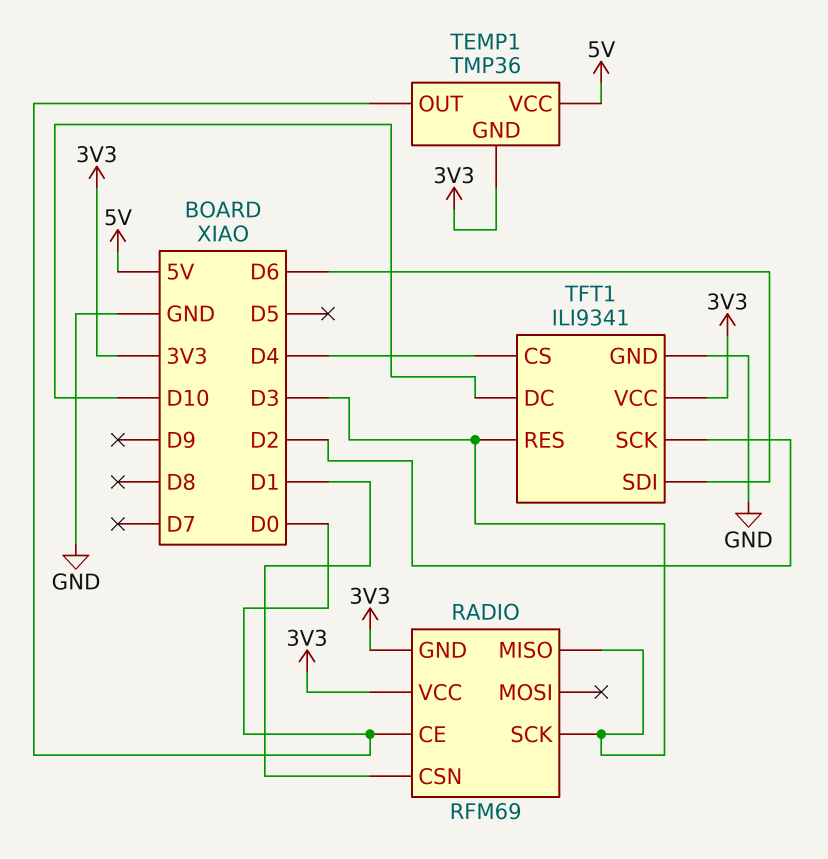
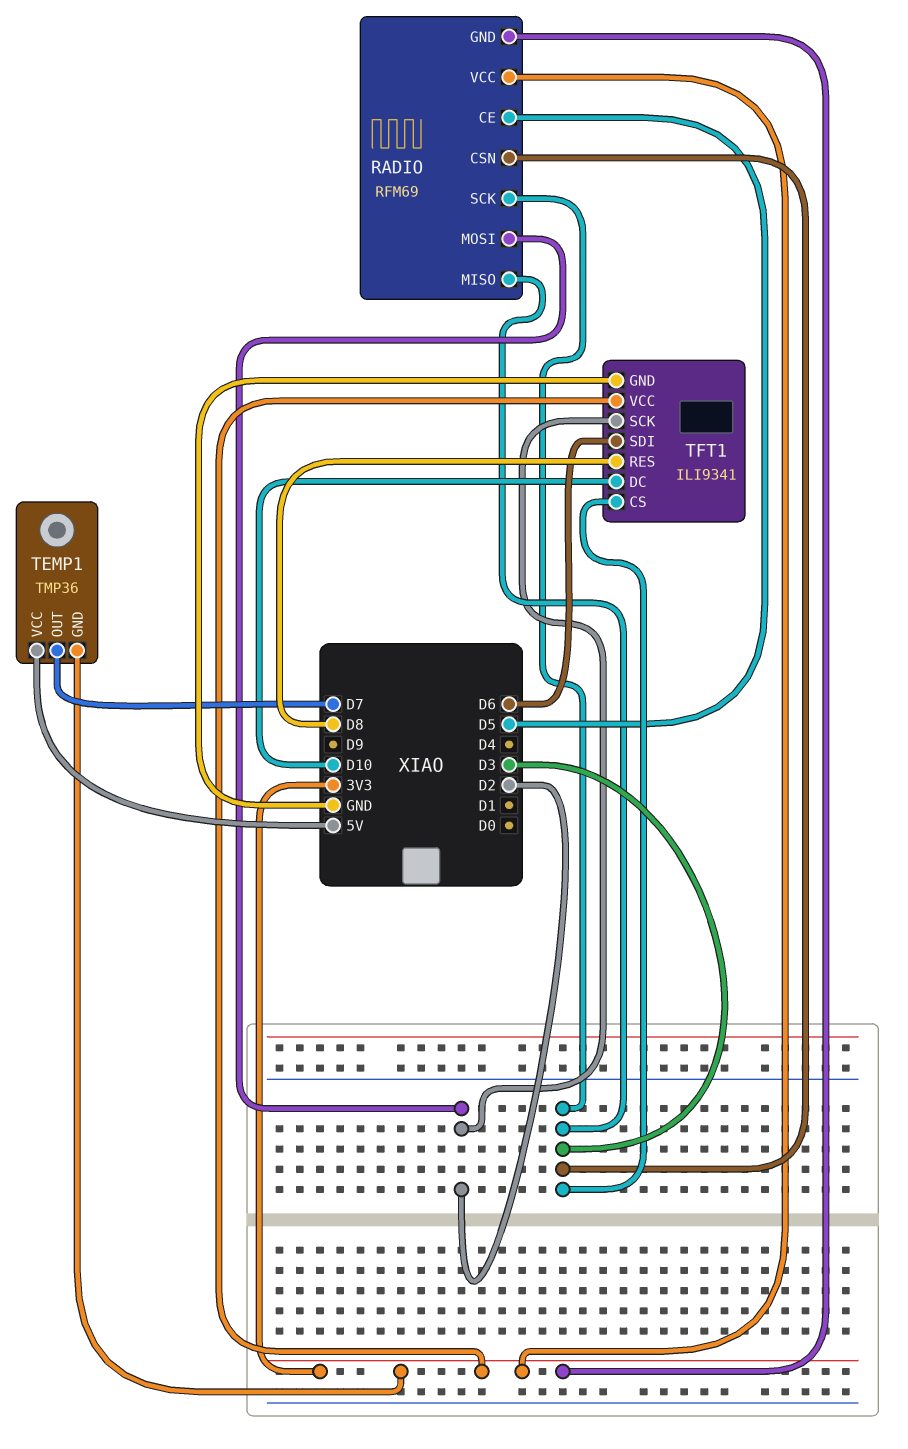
RADIO pin CE: D0 -> D5
RADIO pin CSN: D1 -> D3
RADIO pin MOSI: none -> D2
TEMP1 pin OUT: D0 -> D7
TFT1 pin CS: D4 -> D3
TFT1 pin RES: D3 -> D8

